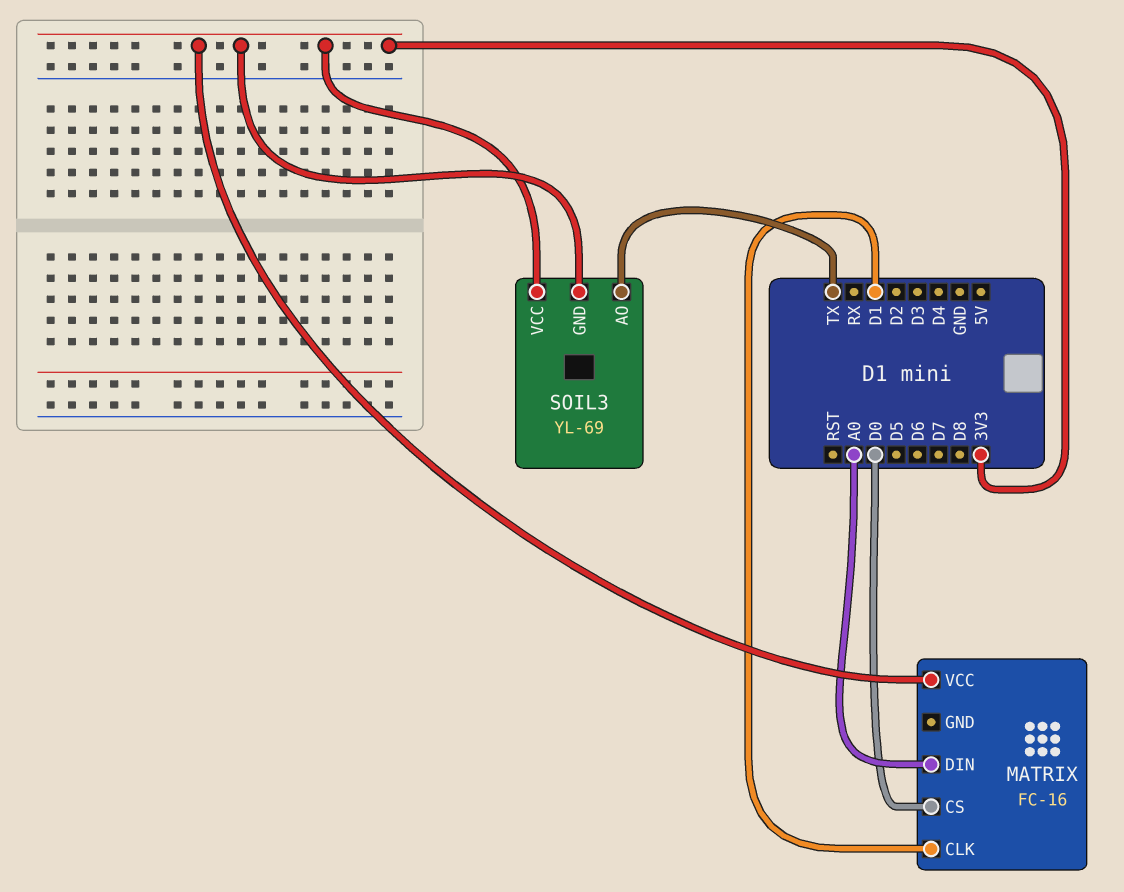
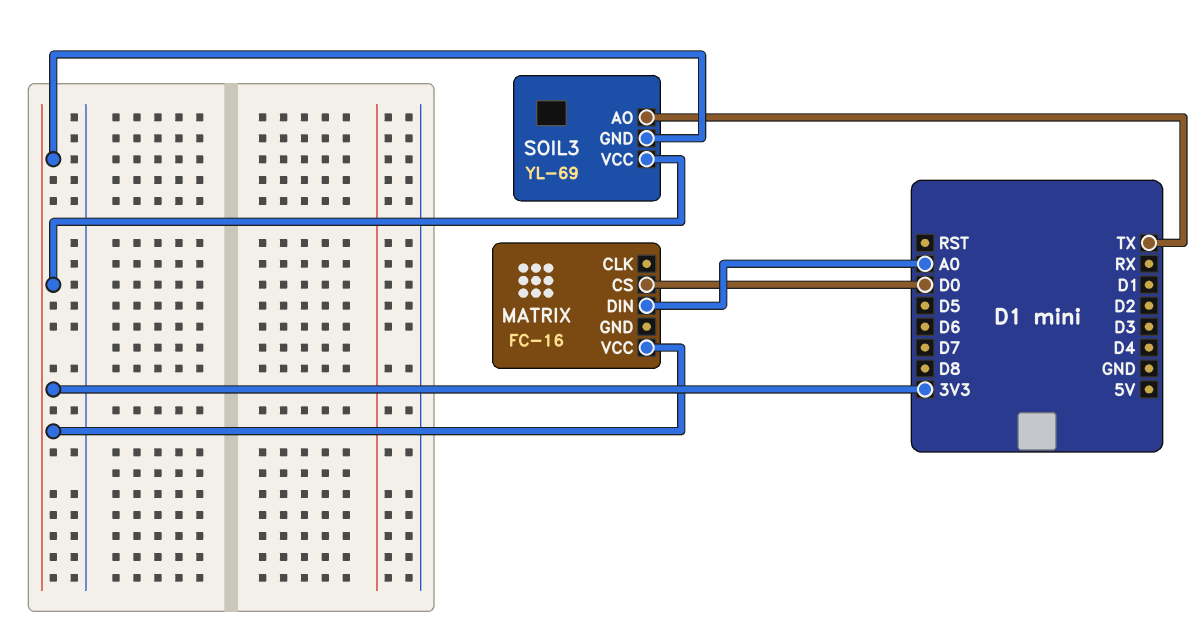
MATRIX pin CLK: D1 -> none

